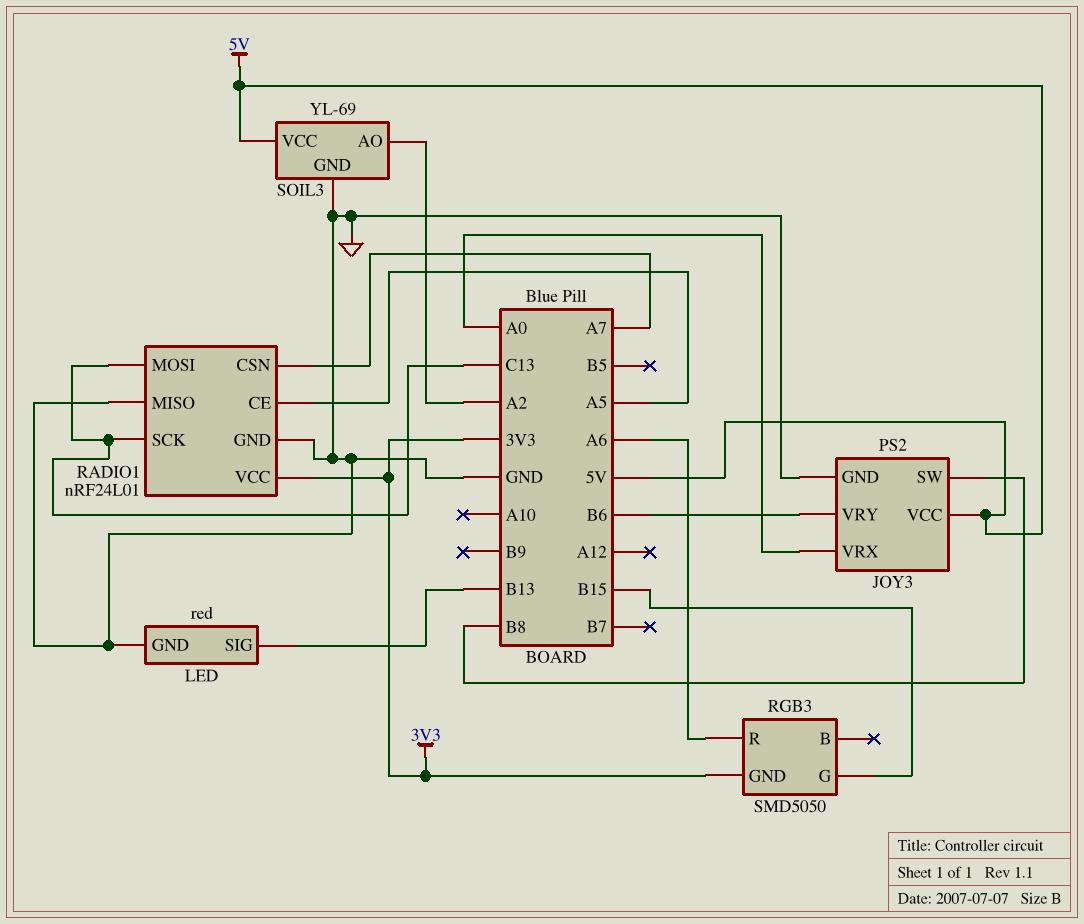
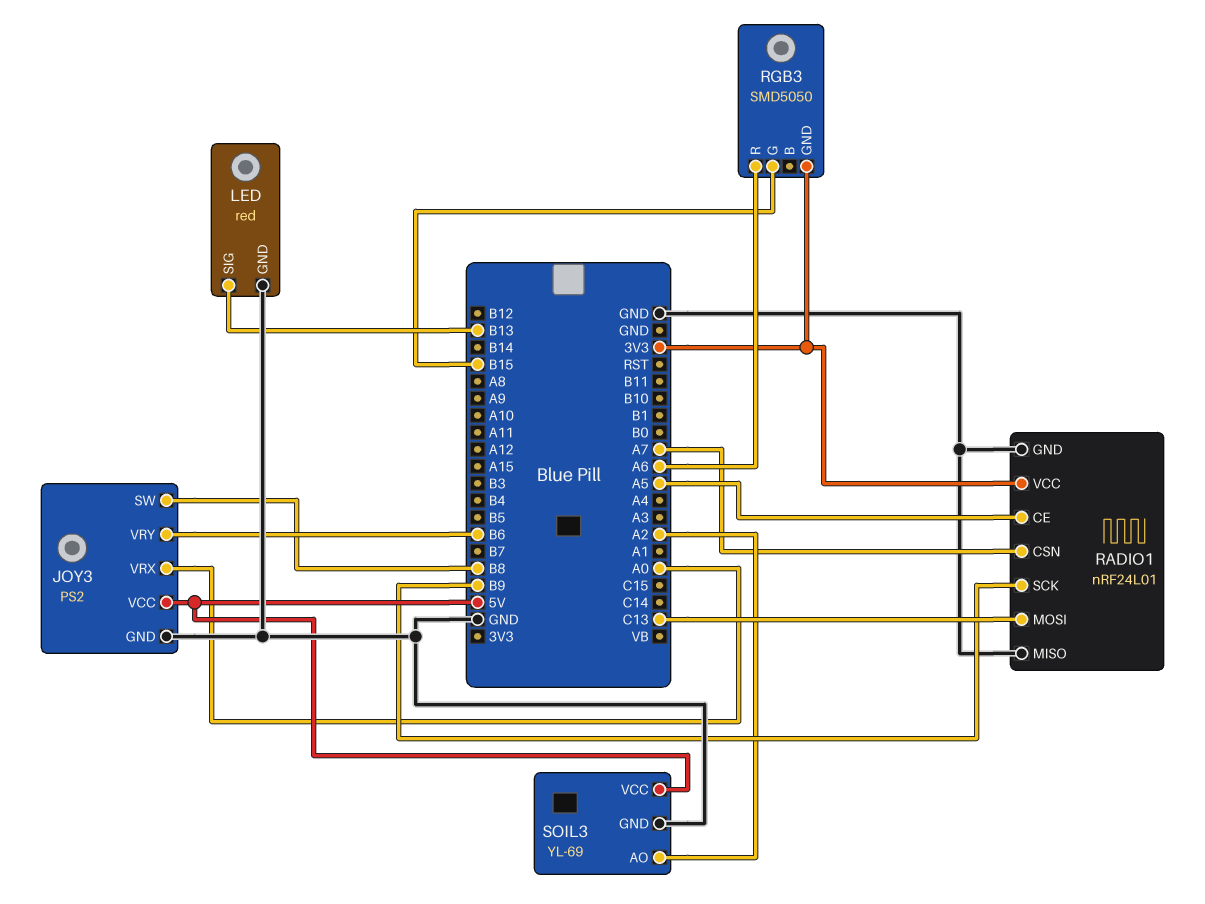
RADIO1 pin SCK: C13 -> B9

